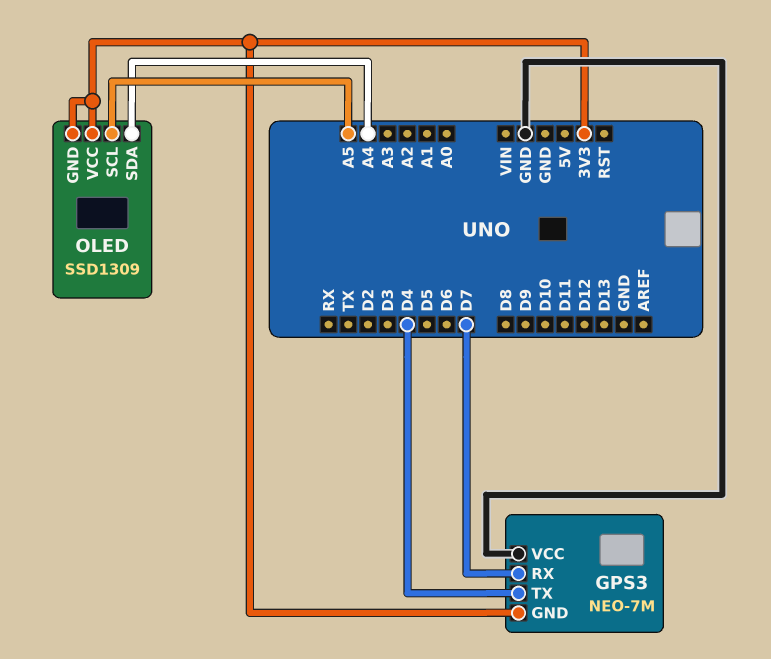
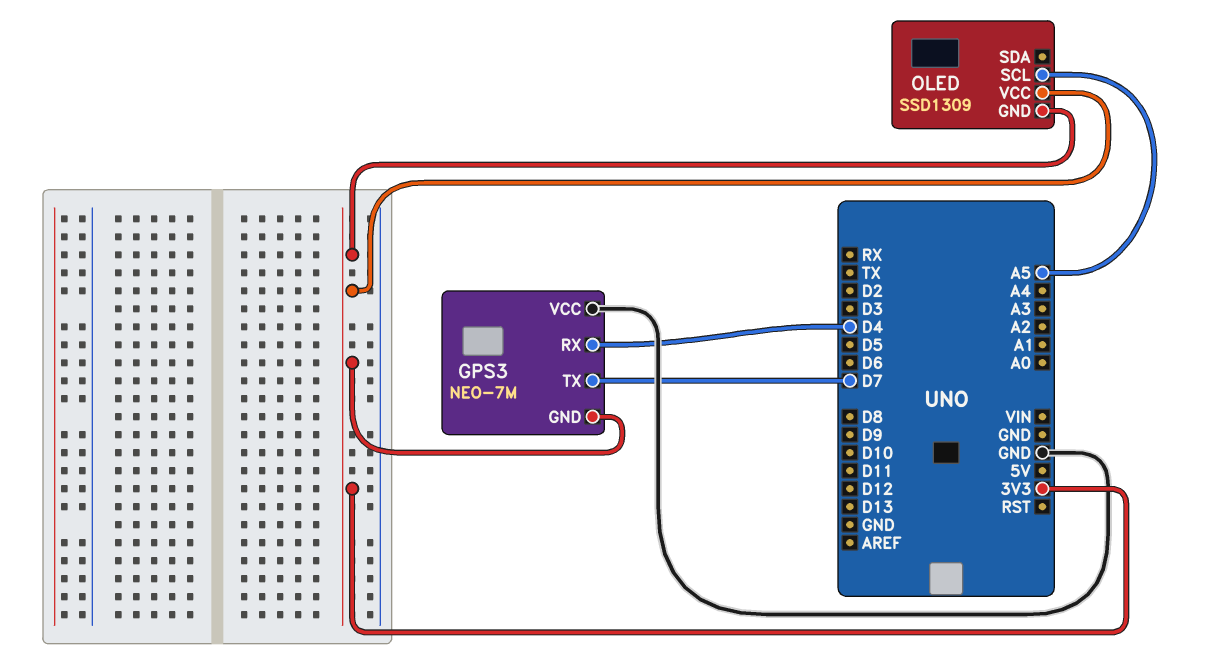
GPS3 pin RX: D7 -> D4
GPS3 pin TX: D4 -> D7
OLED pin SDA: A4 -> none

